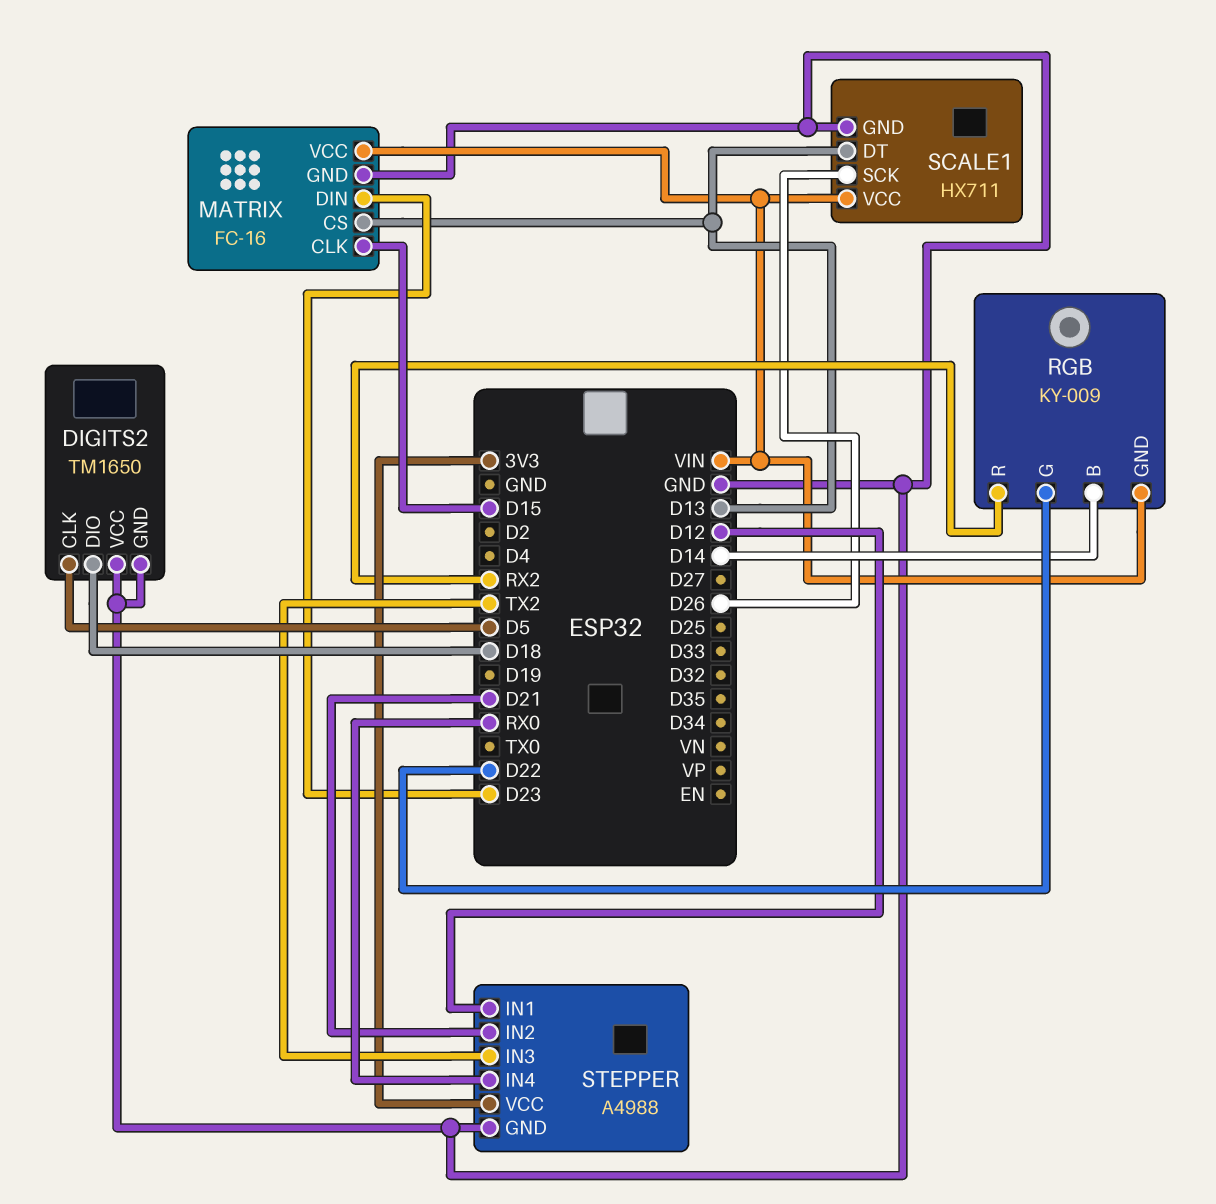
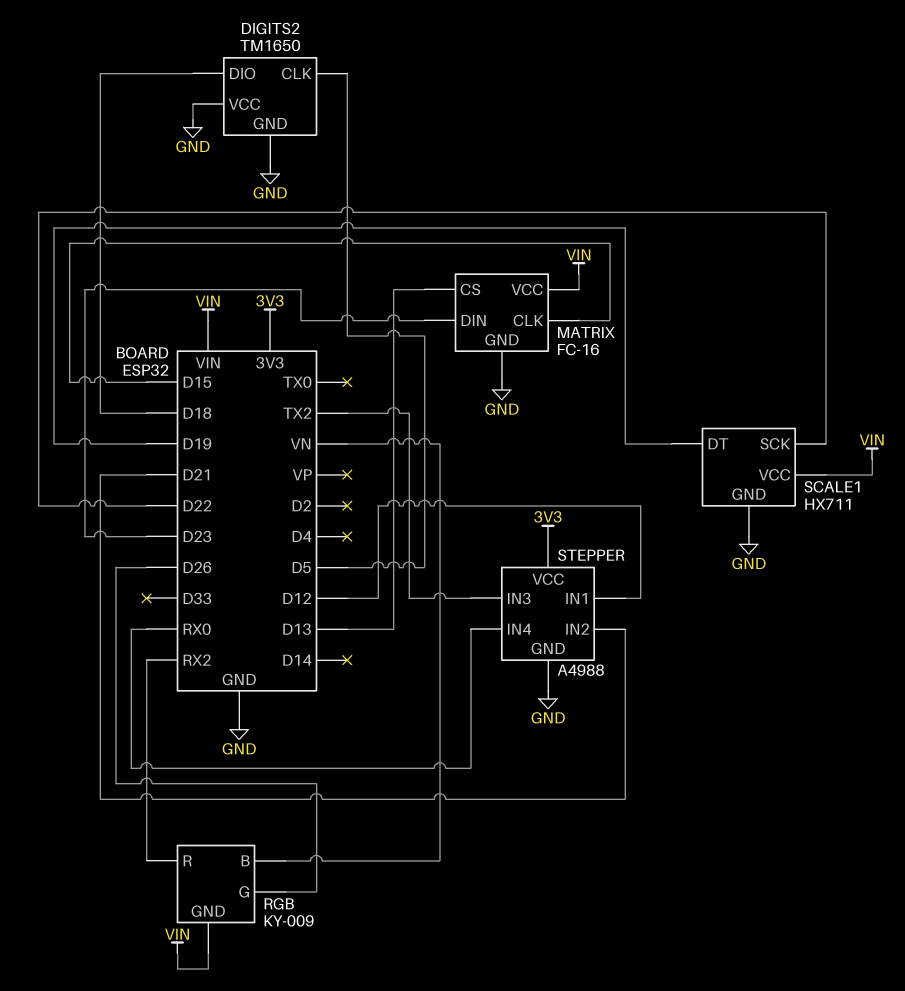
RGB pin B: D14 -> VN
RGB pin G: D22 -> D26
SCALE1 pin DT: D13 -> D19
SCALE1 pin SCK: D26 -> D22

